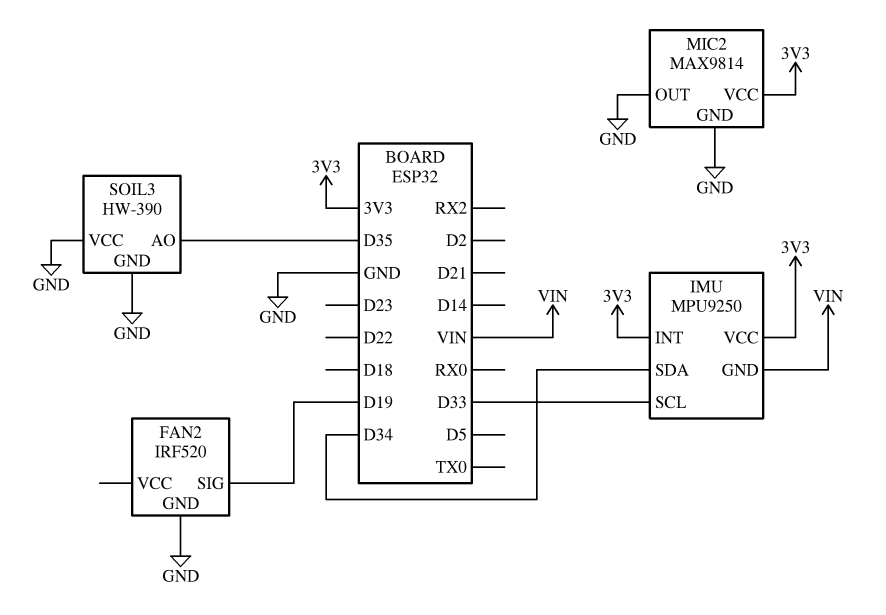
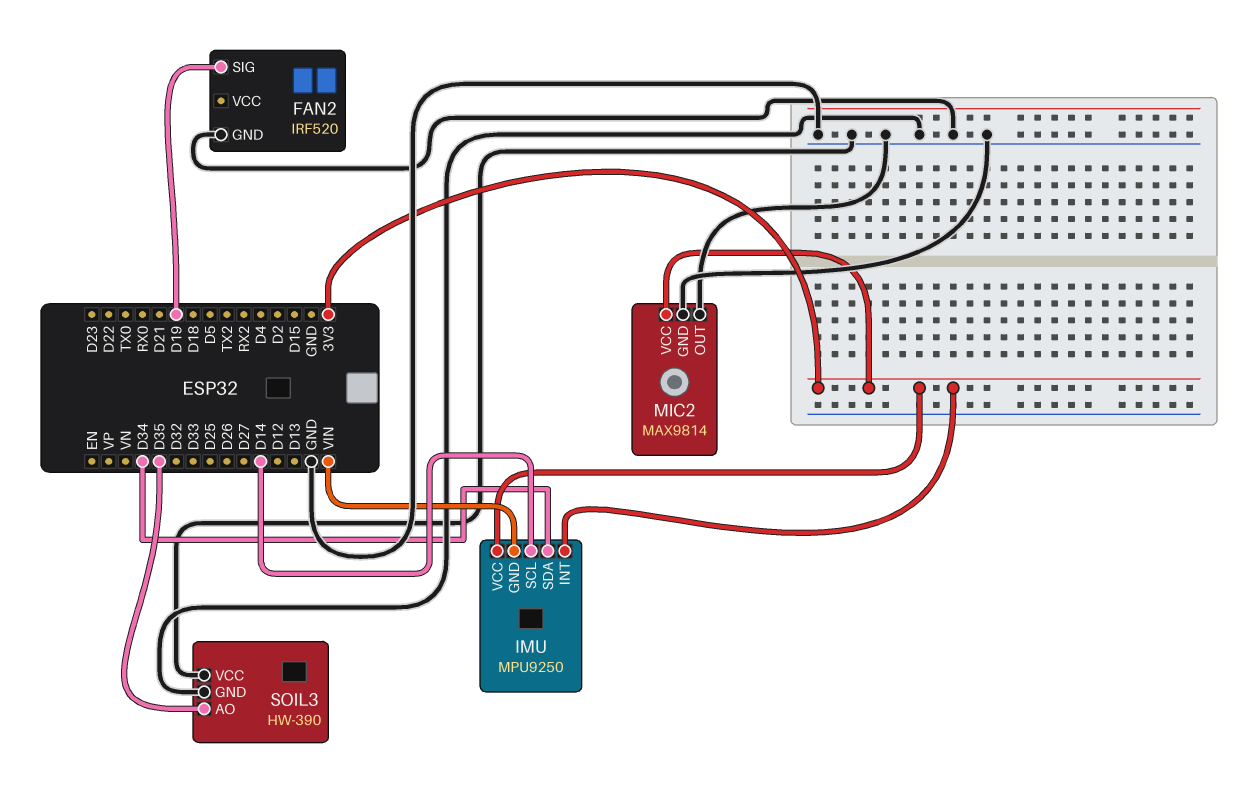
IMU pin SCL: D33 -> D14

